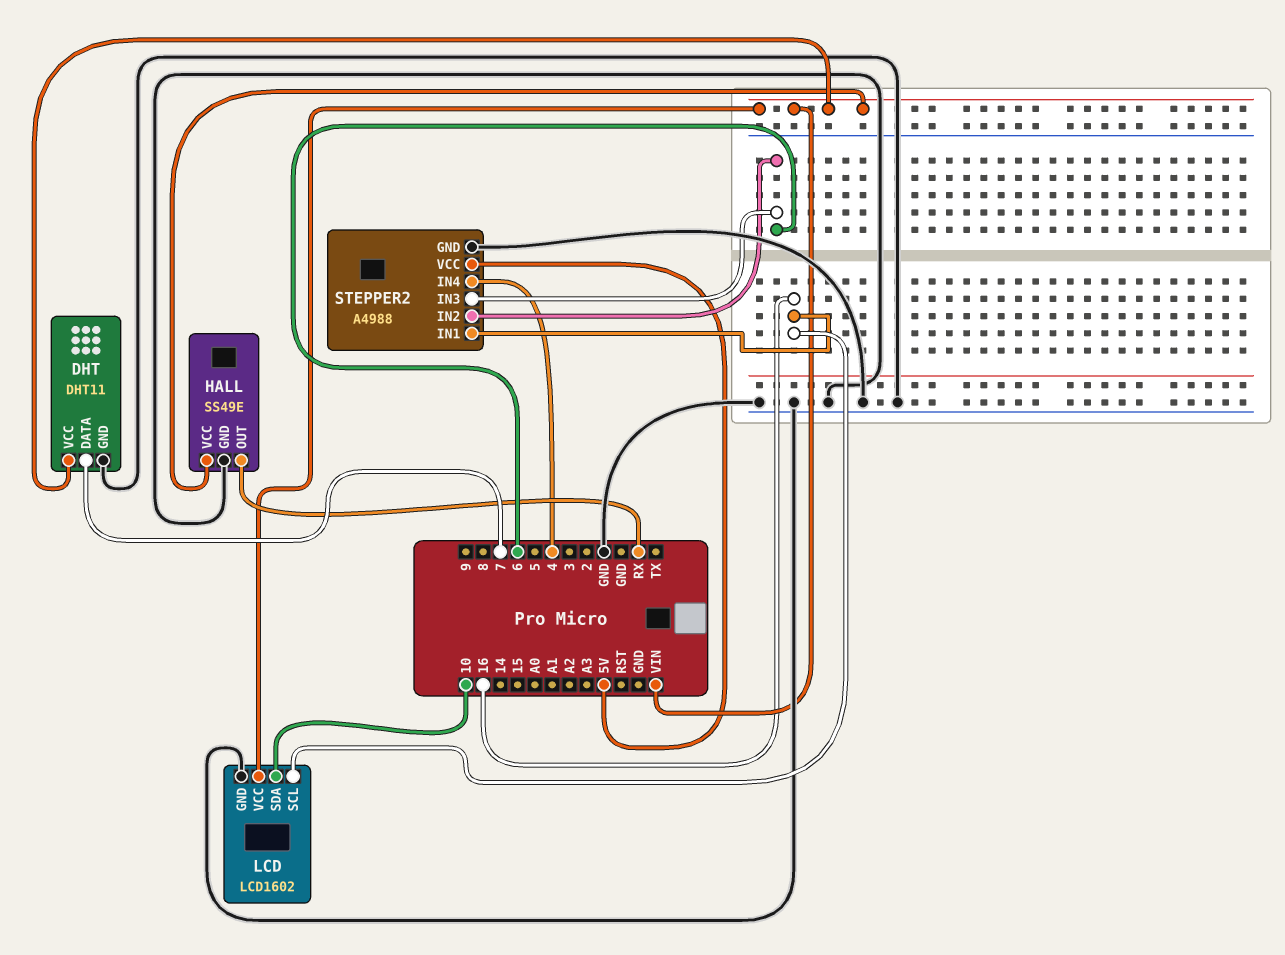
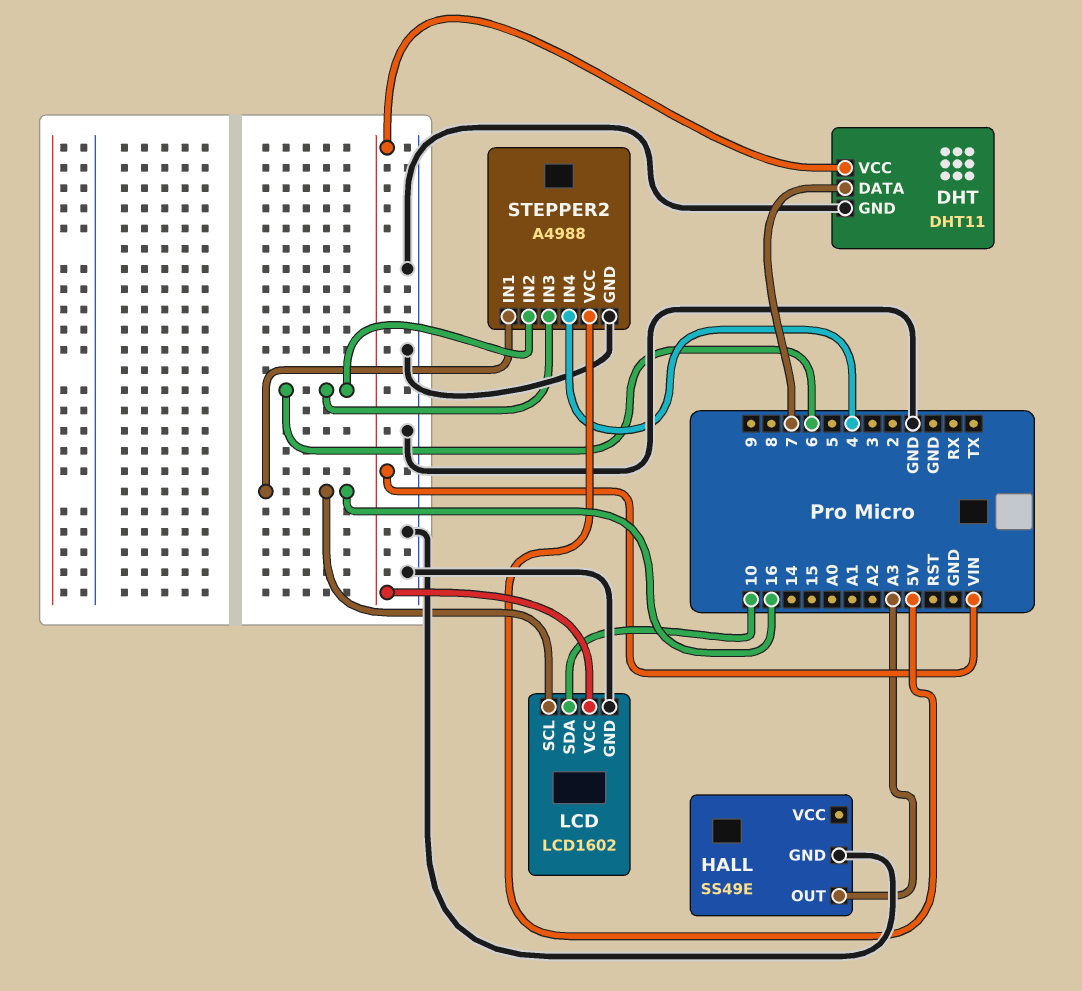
HALL pin OUT: RX -> A3
HALL pin VCC: VIN -> none

